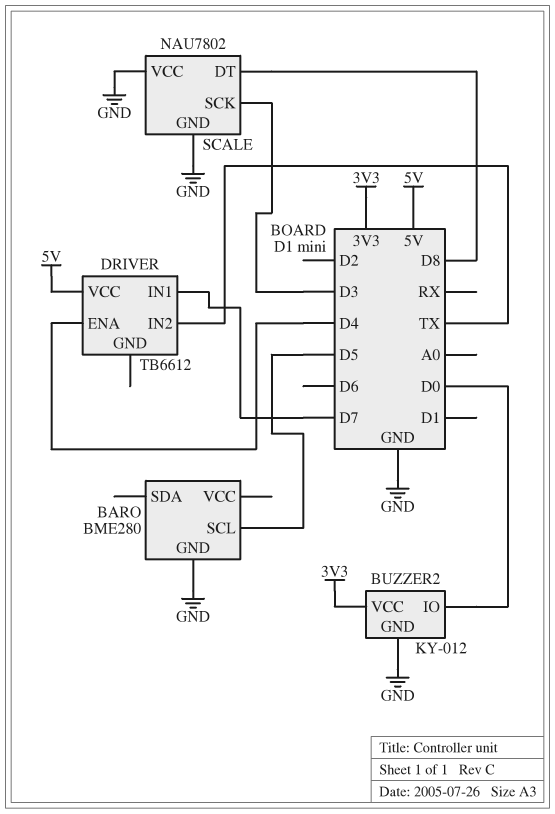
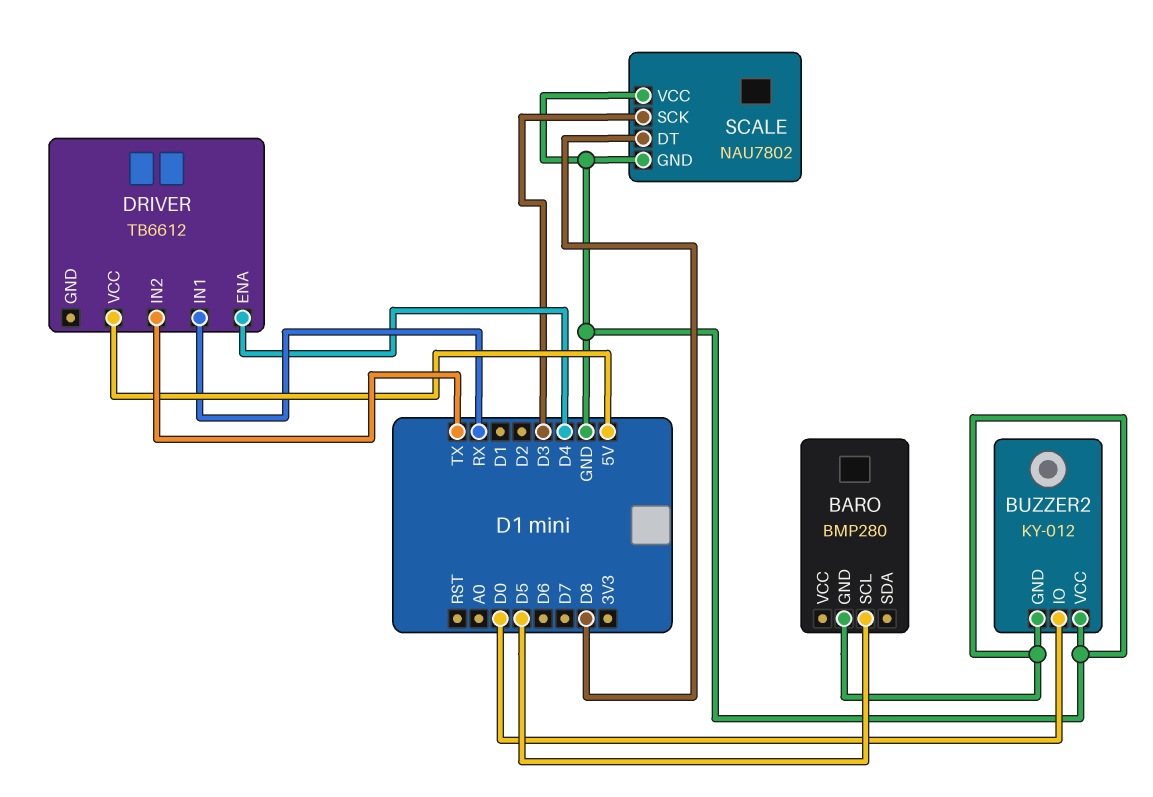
BARO: BME280 -> BMP280
BUZZER2 pin VCC: 3V3 -> GND
DRIVER pin IN1: D7 -> RX

